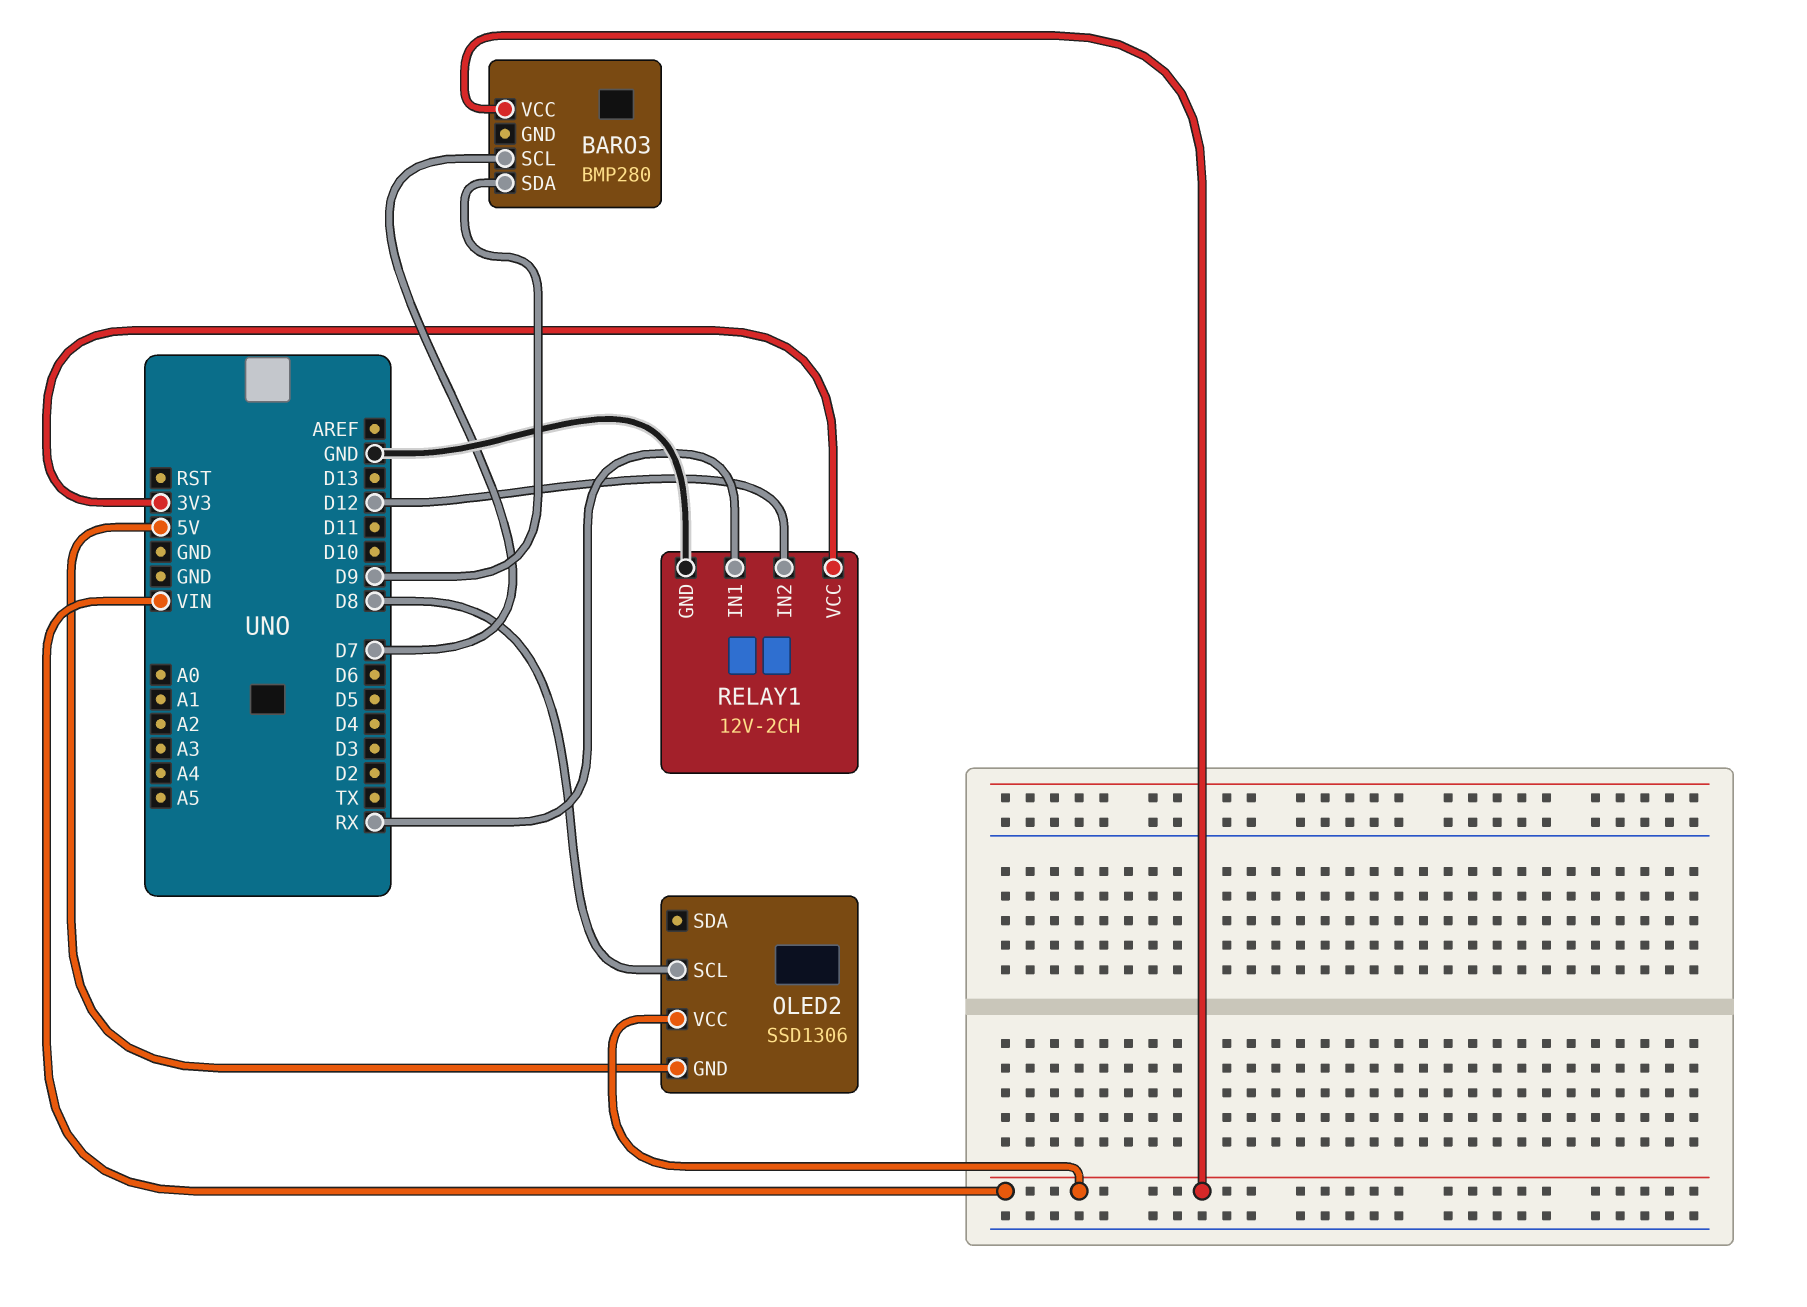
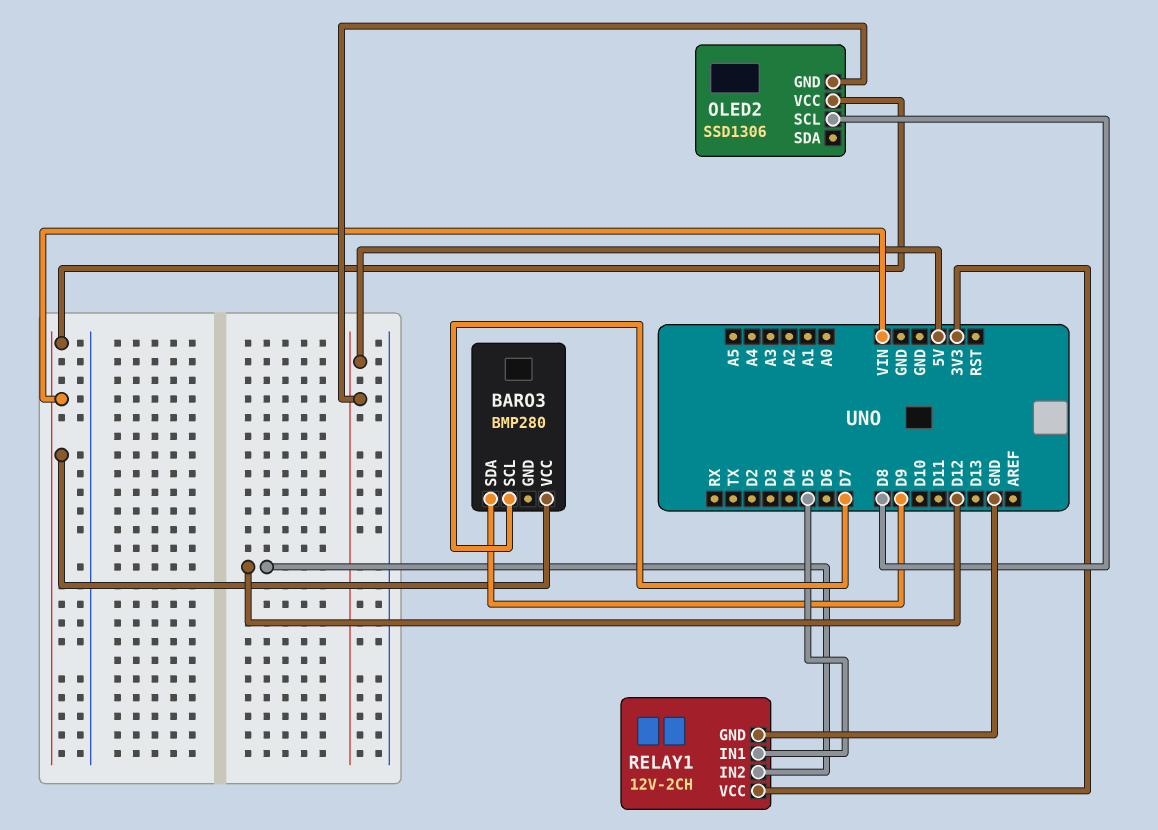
RELAY1 pin IN1: RX -> D5

